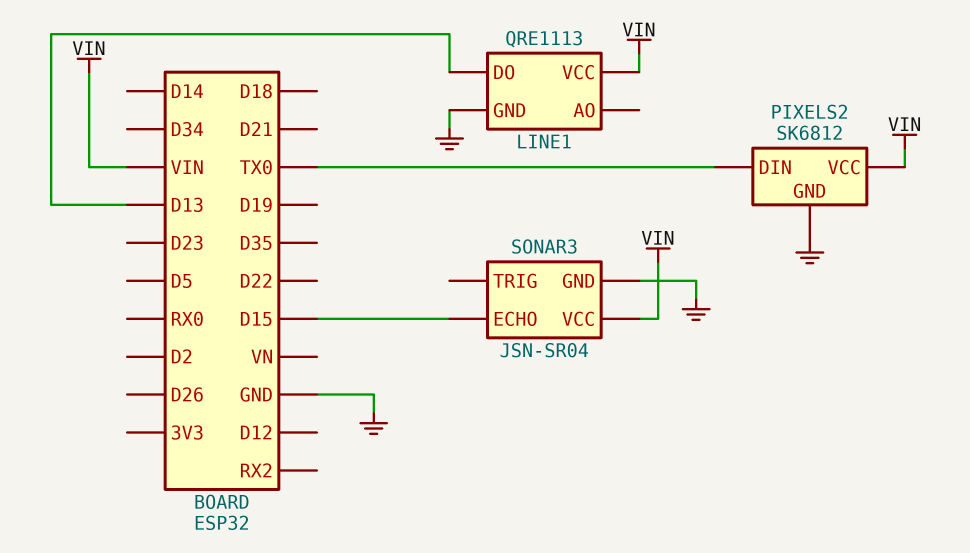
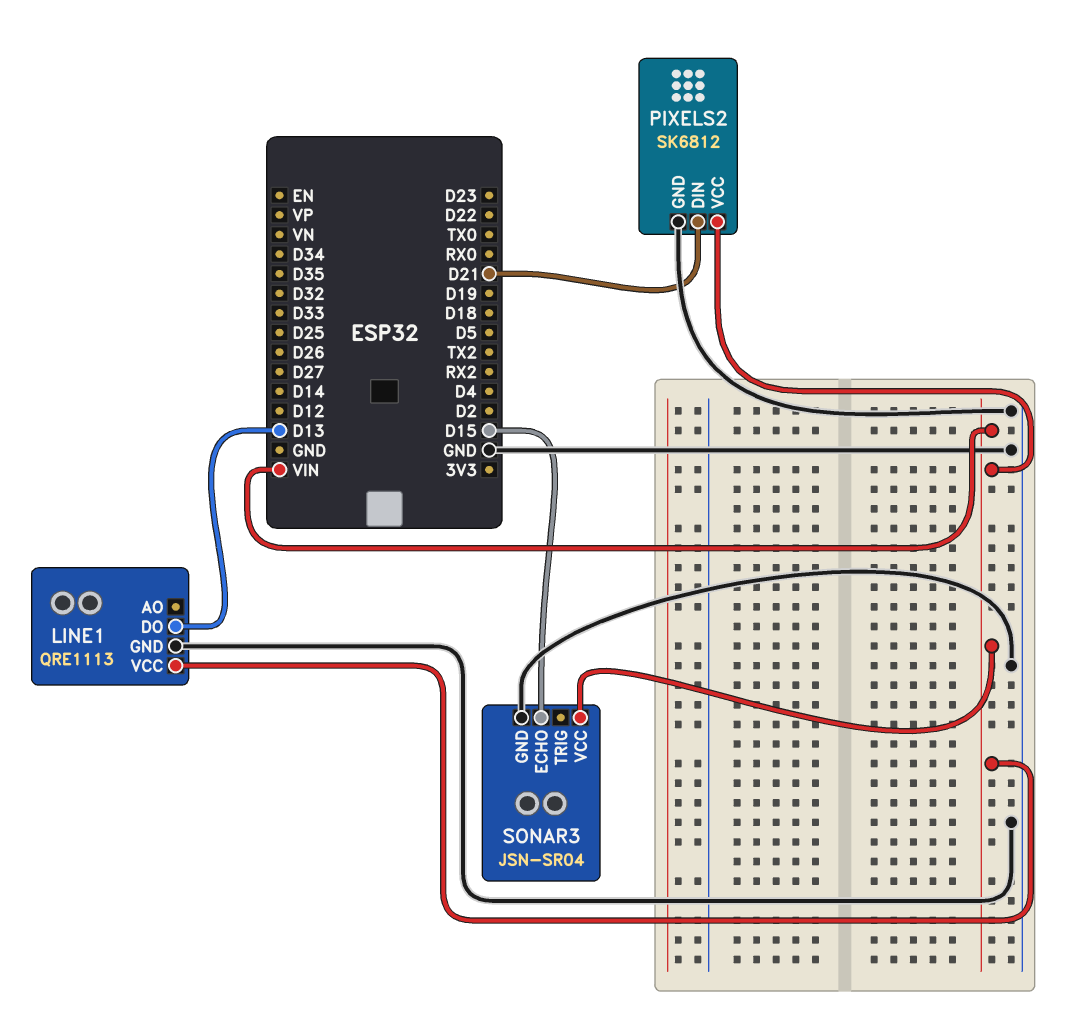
PIXELS2 pin DIN: TX0 -> D21

